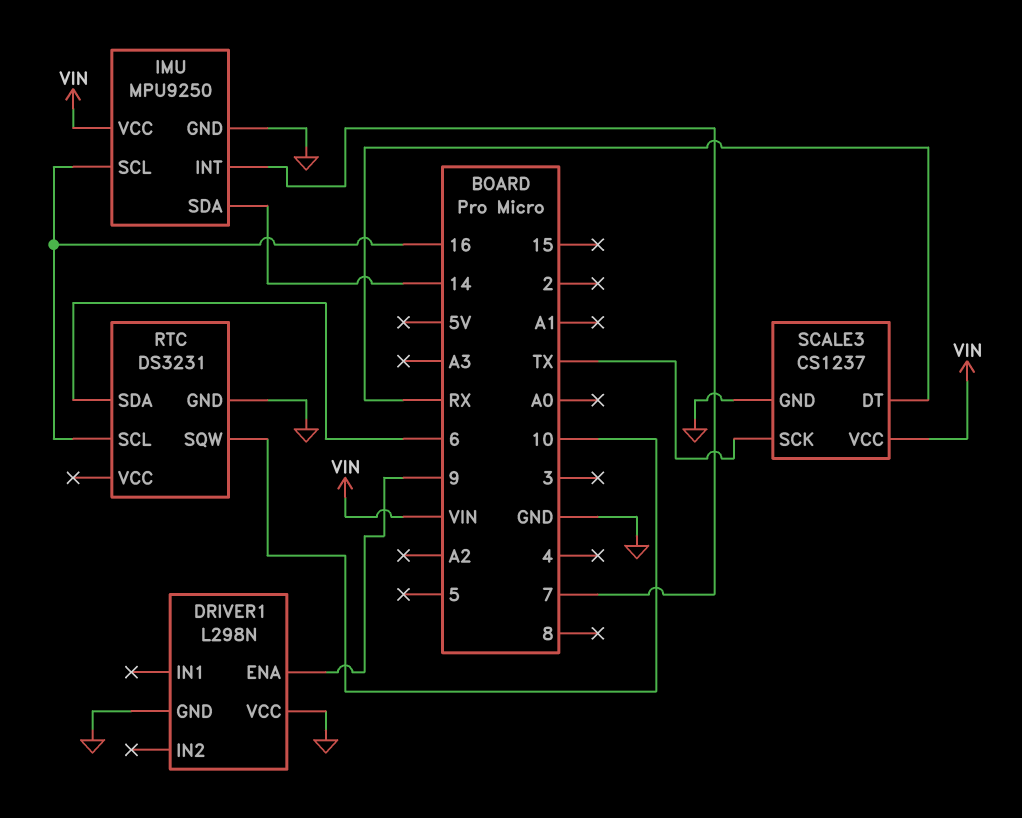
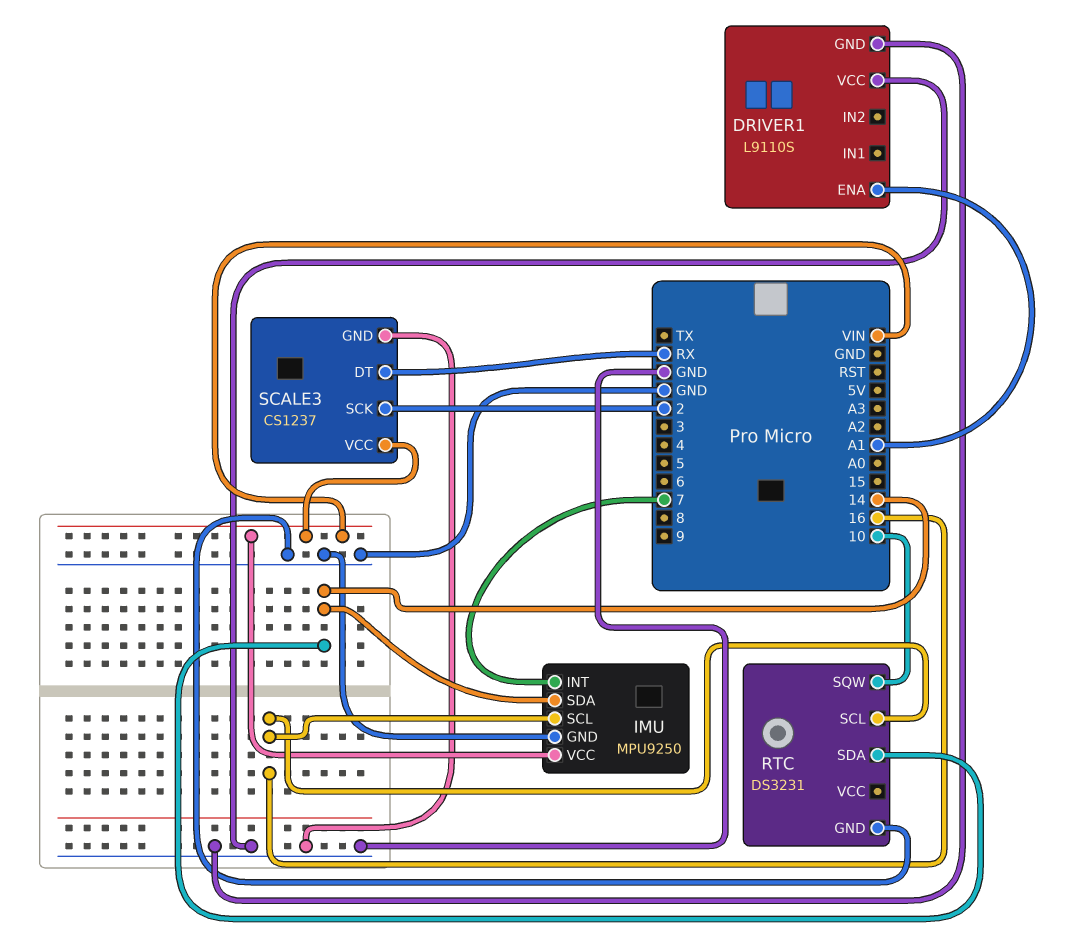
DRIVER1: L298N -> L9110S
DRIVER1 pin ENA: 9 -> A1
RTC pin SDA: 6 -> 14
SCALE3 pin SCK: TX -> 2

